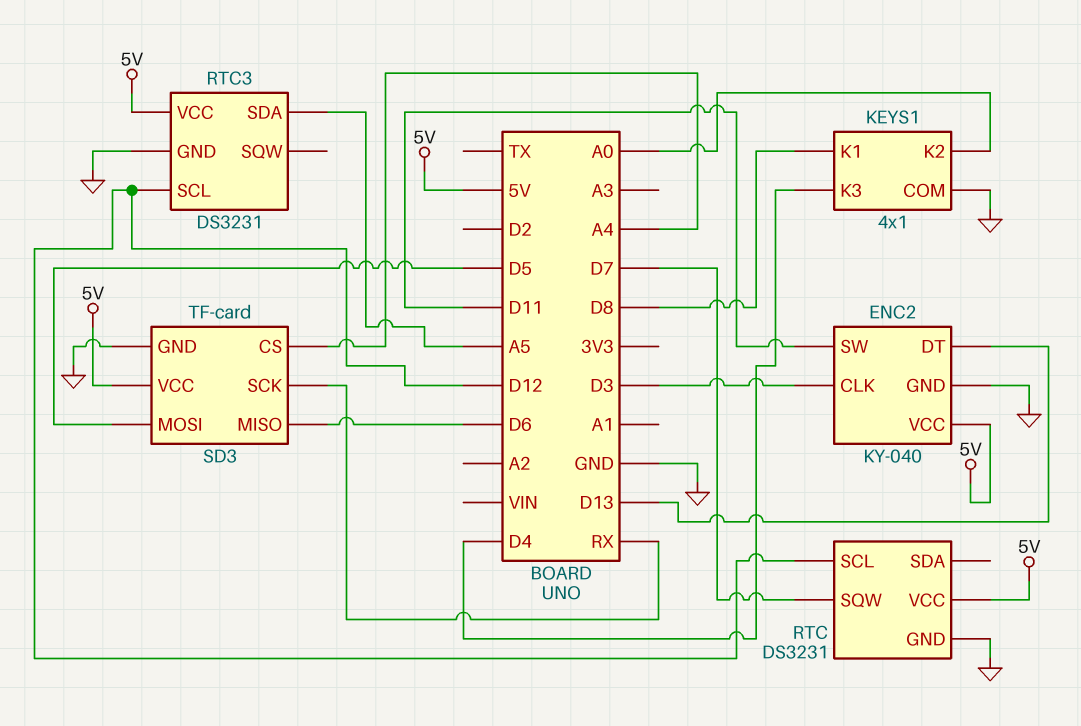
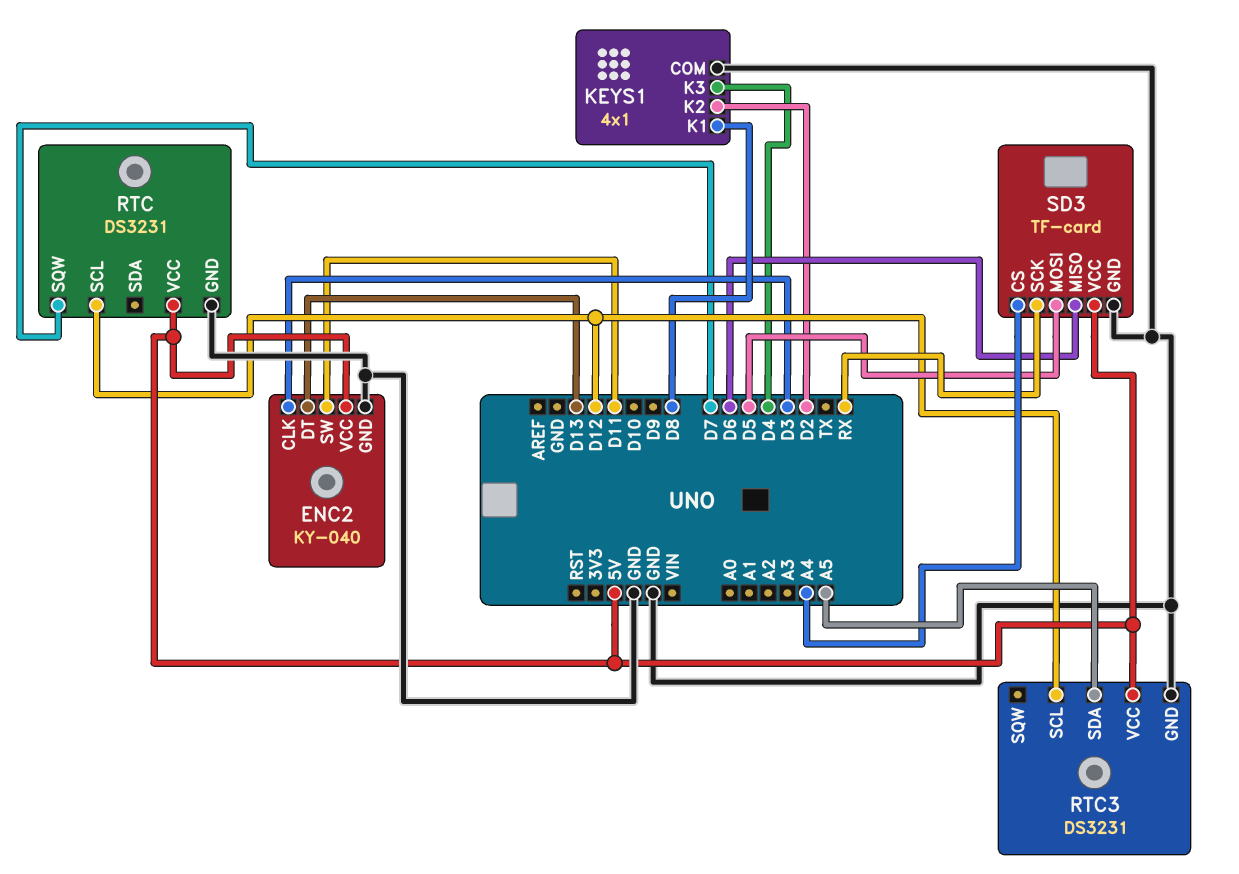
KEYS1 pin K2: A0 -> D2

